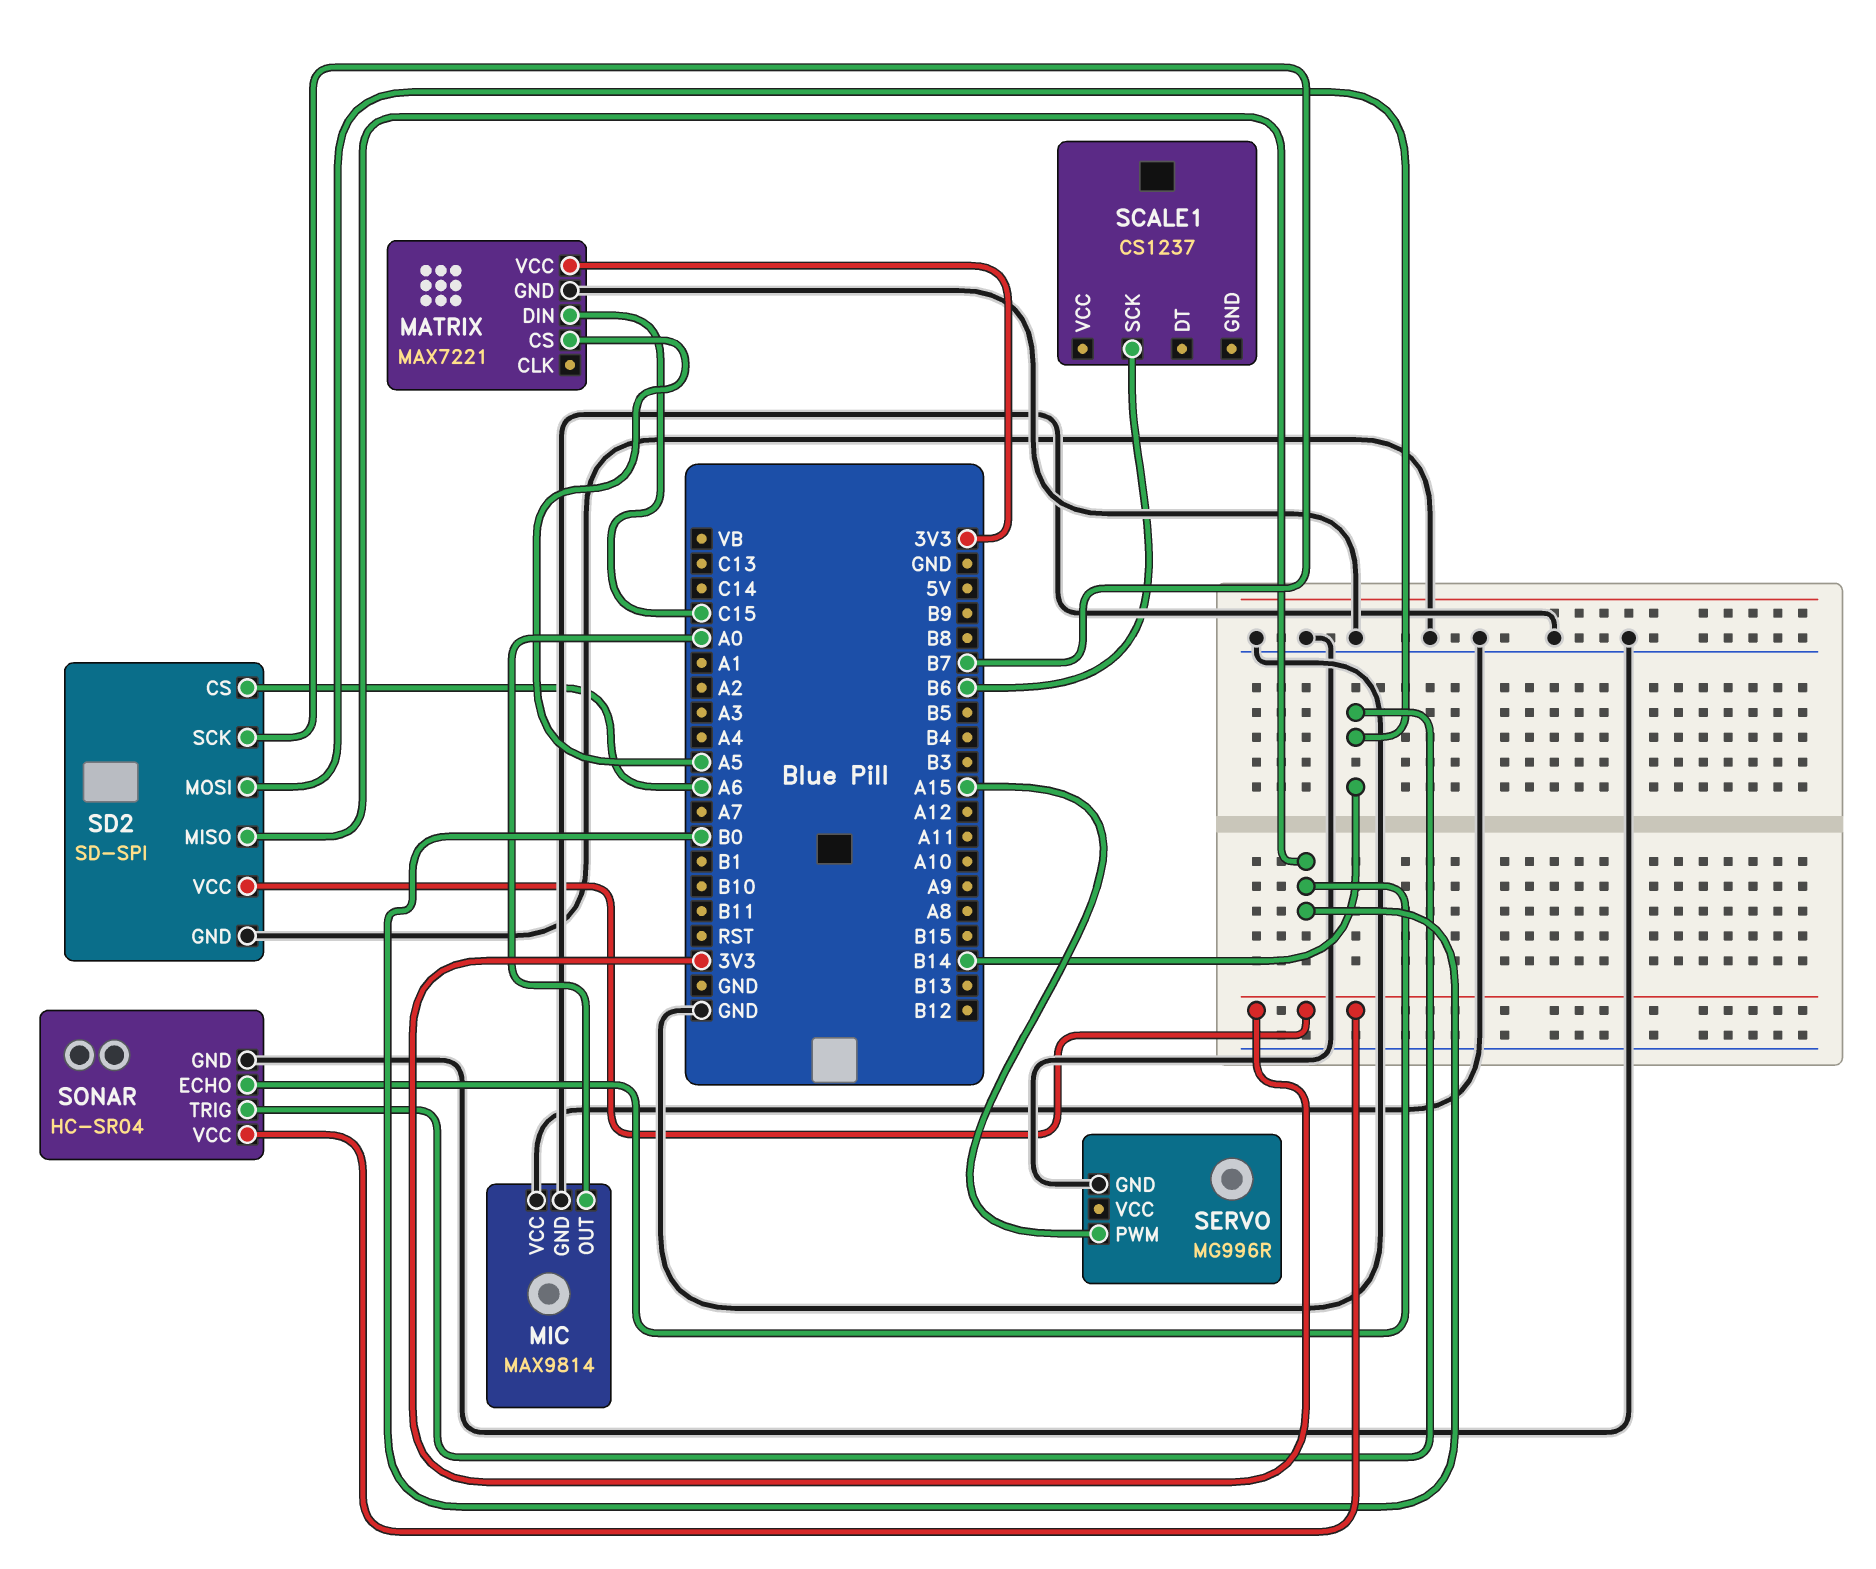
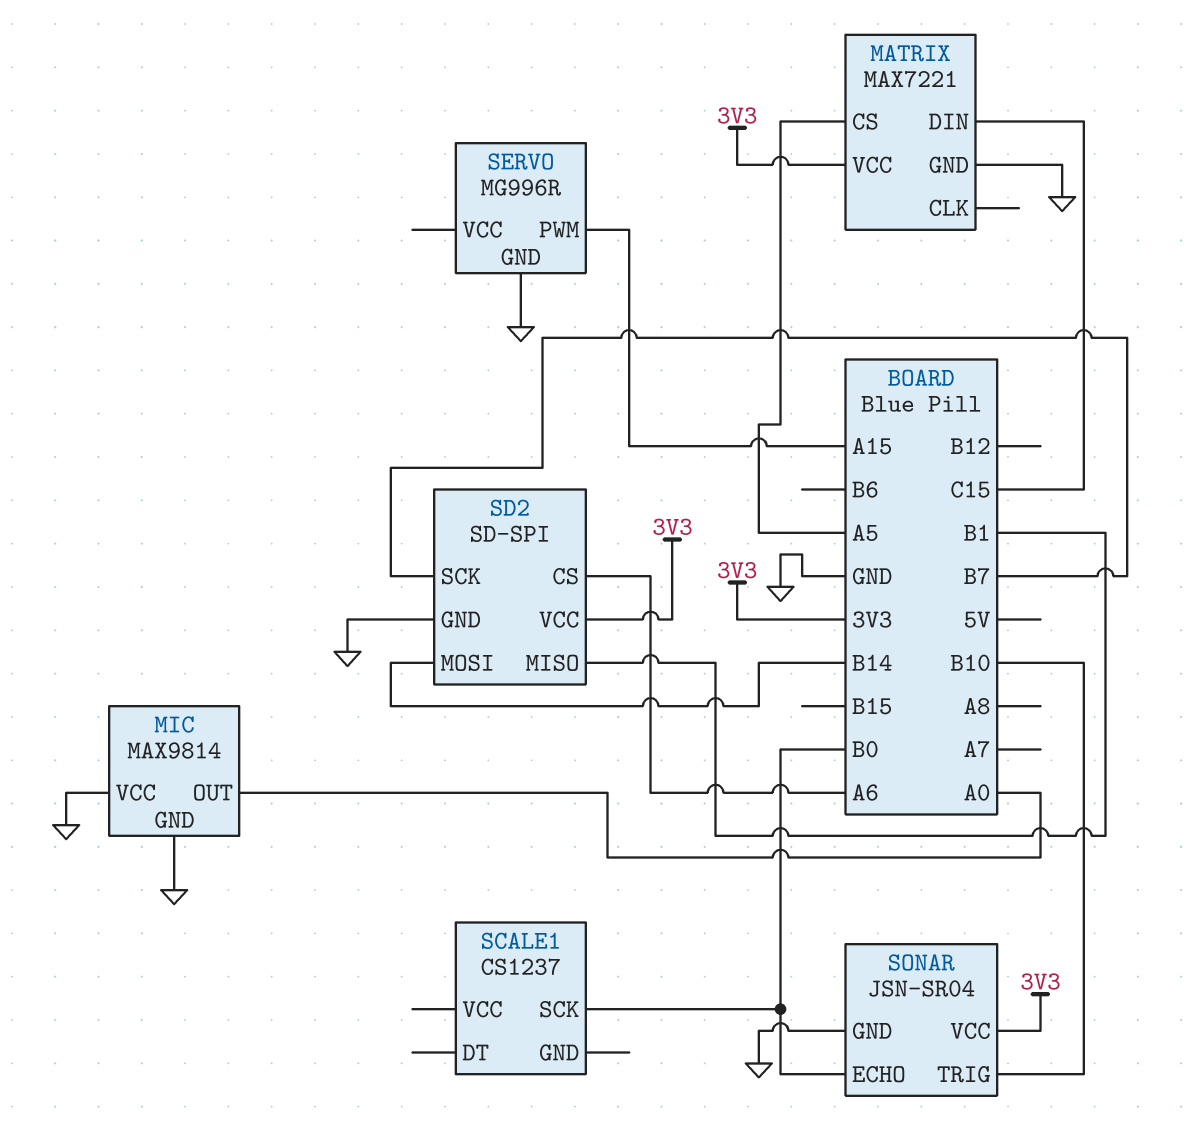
SCALE1 pin SCK: B6 -> B0
SD2 pin MISO: B0 -> B1
SONAR: HC-SR04 -> JSN-SR04
SONAR pin TRIG: B14 -> B10

